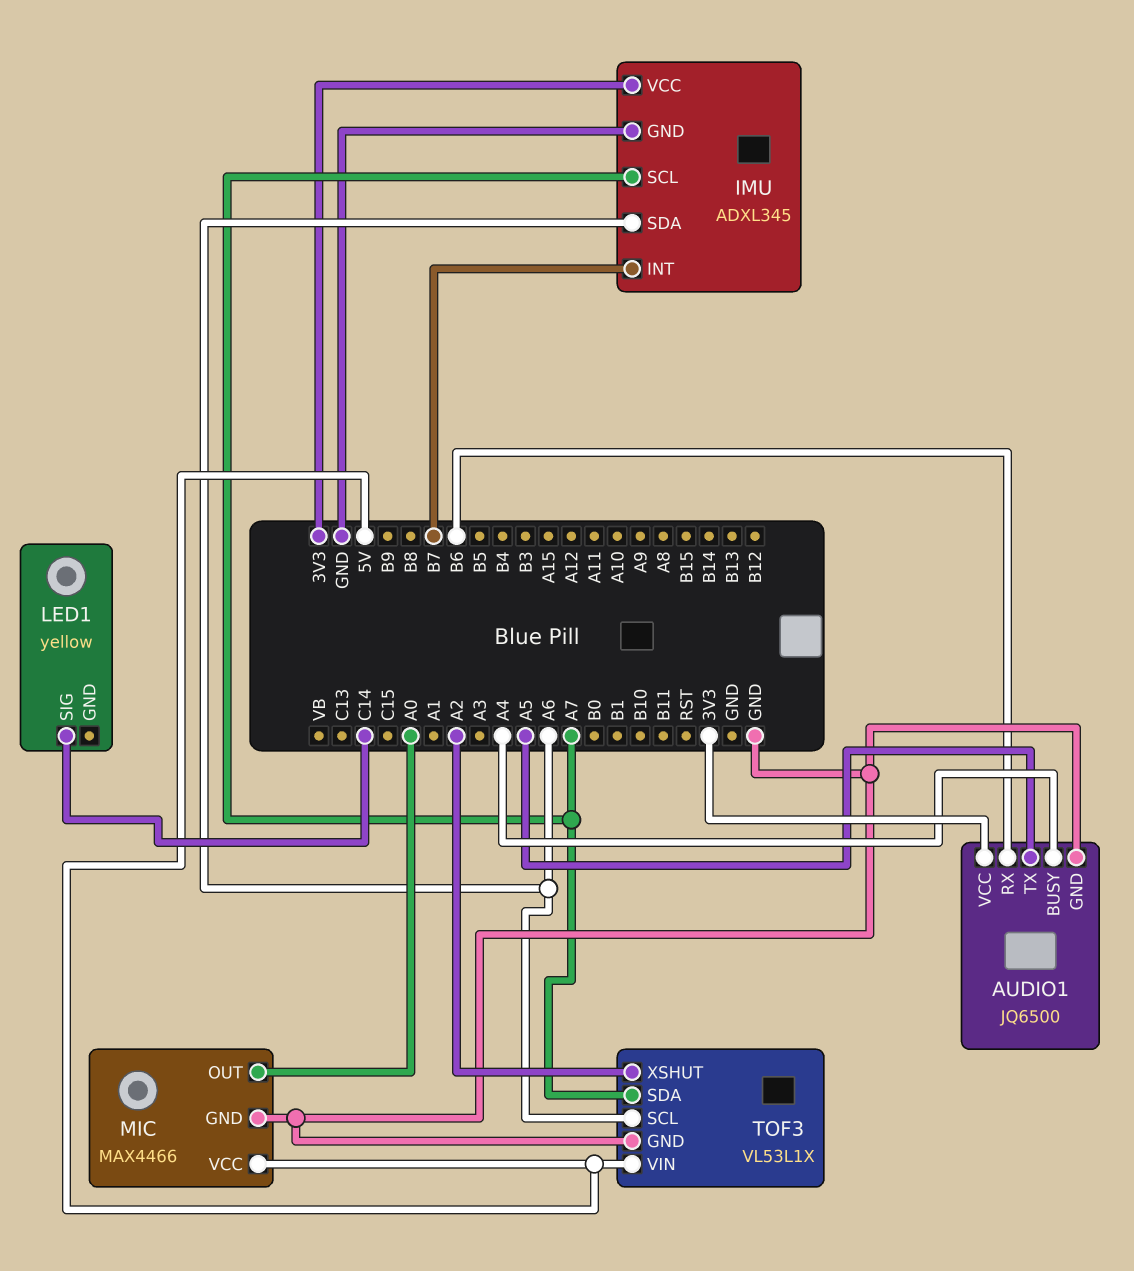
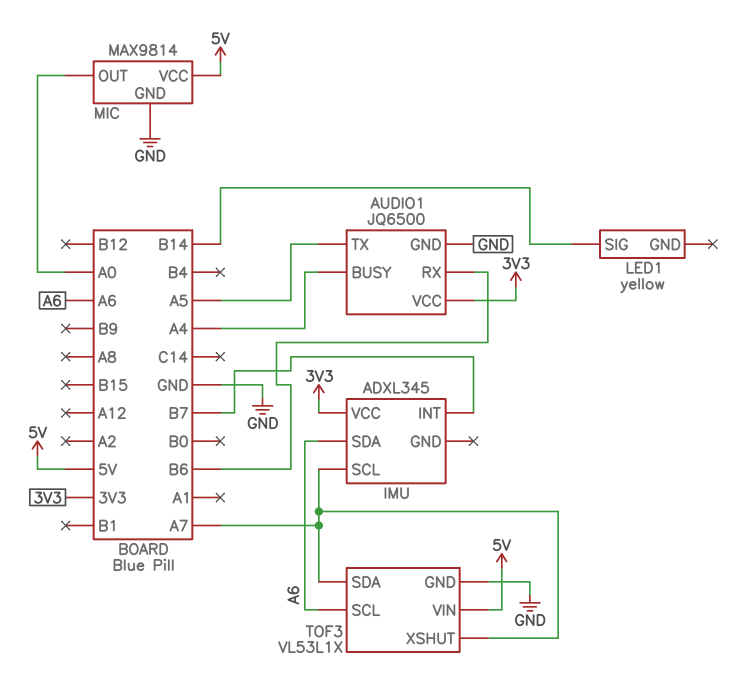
IMU pin GND: GND -> none
LED1 pin SIG: C14 -> B14
MIC: MAX4466 -> MAX9814
TOF3 pin XSHUT: A2 -> A7

